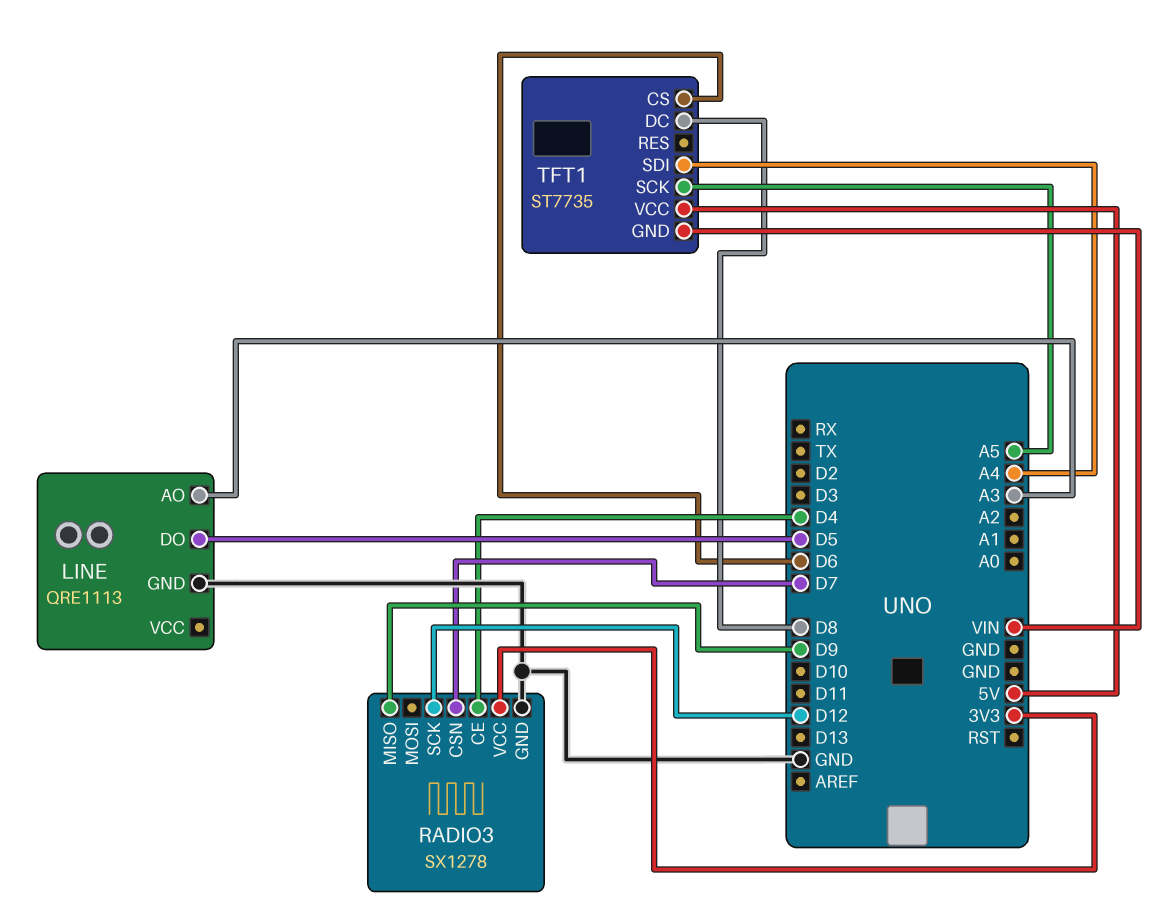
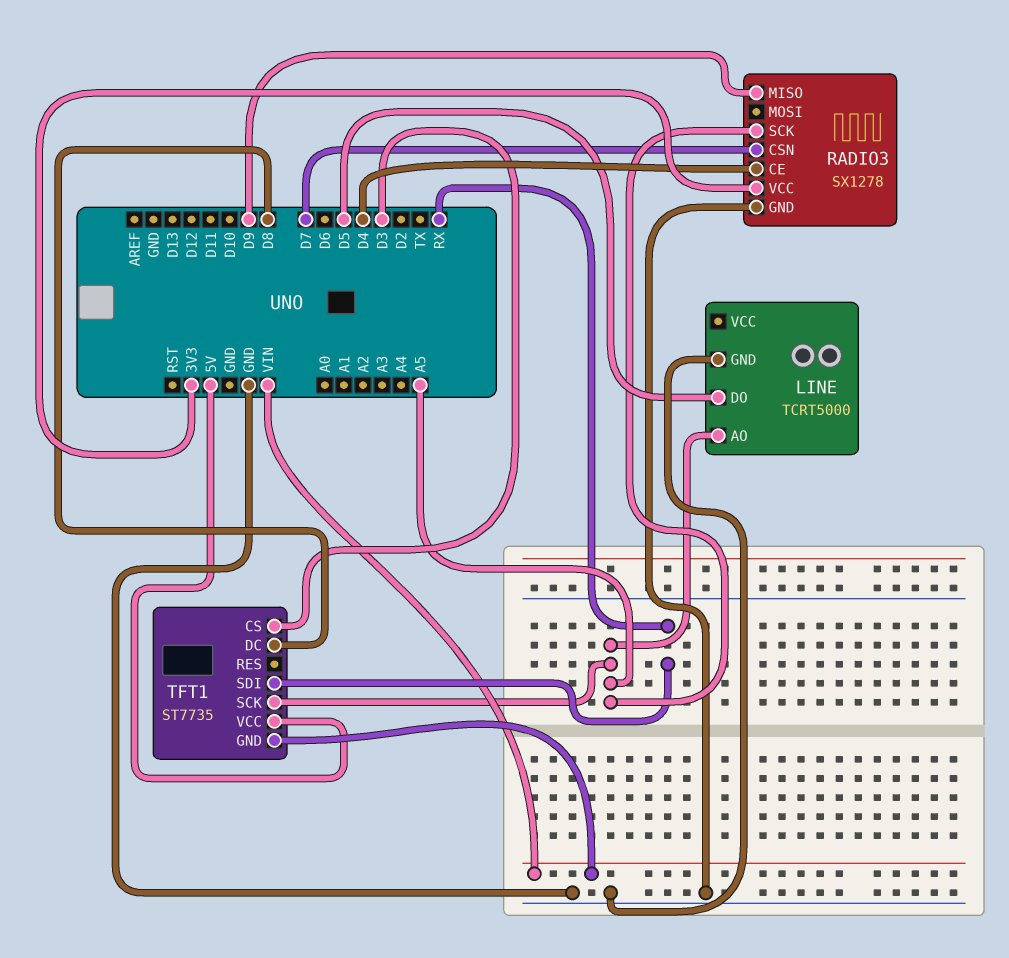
LINE: QRE1113 -> TCRT5000
LINE pin AO: A3 -> A5
RADIO3 pin SCK: D12 -> A5
TFT1 pin CS: D6 -> D3
TFT1 pin SDI: A4 -> RX

